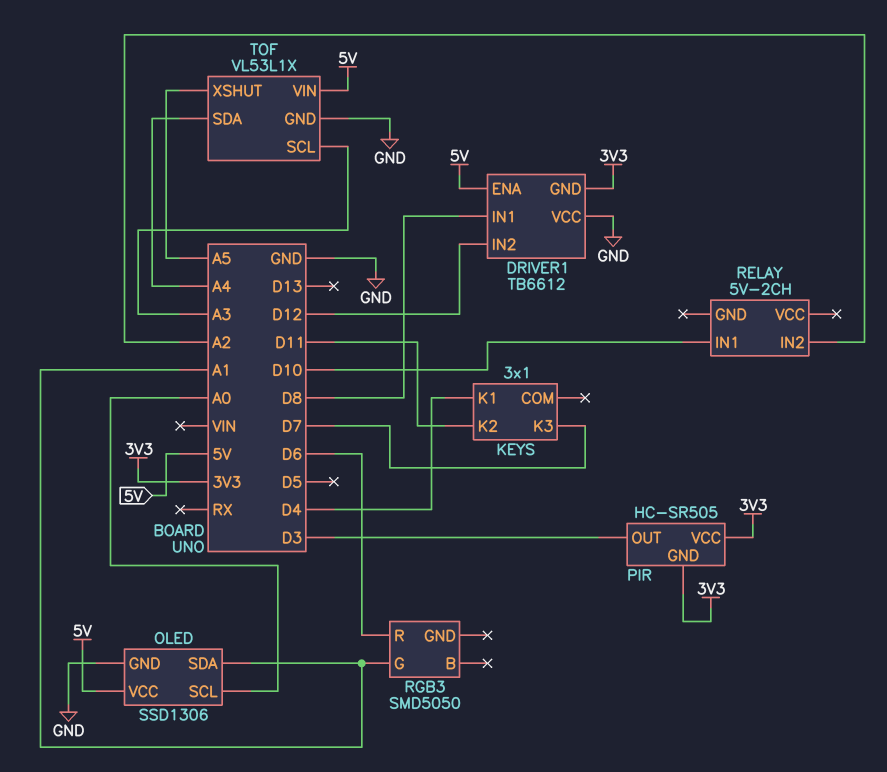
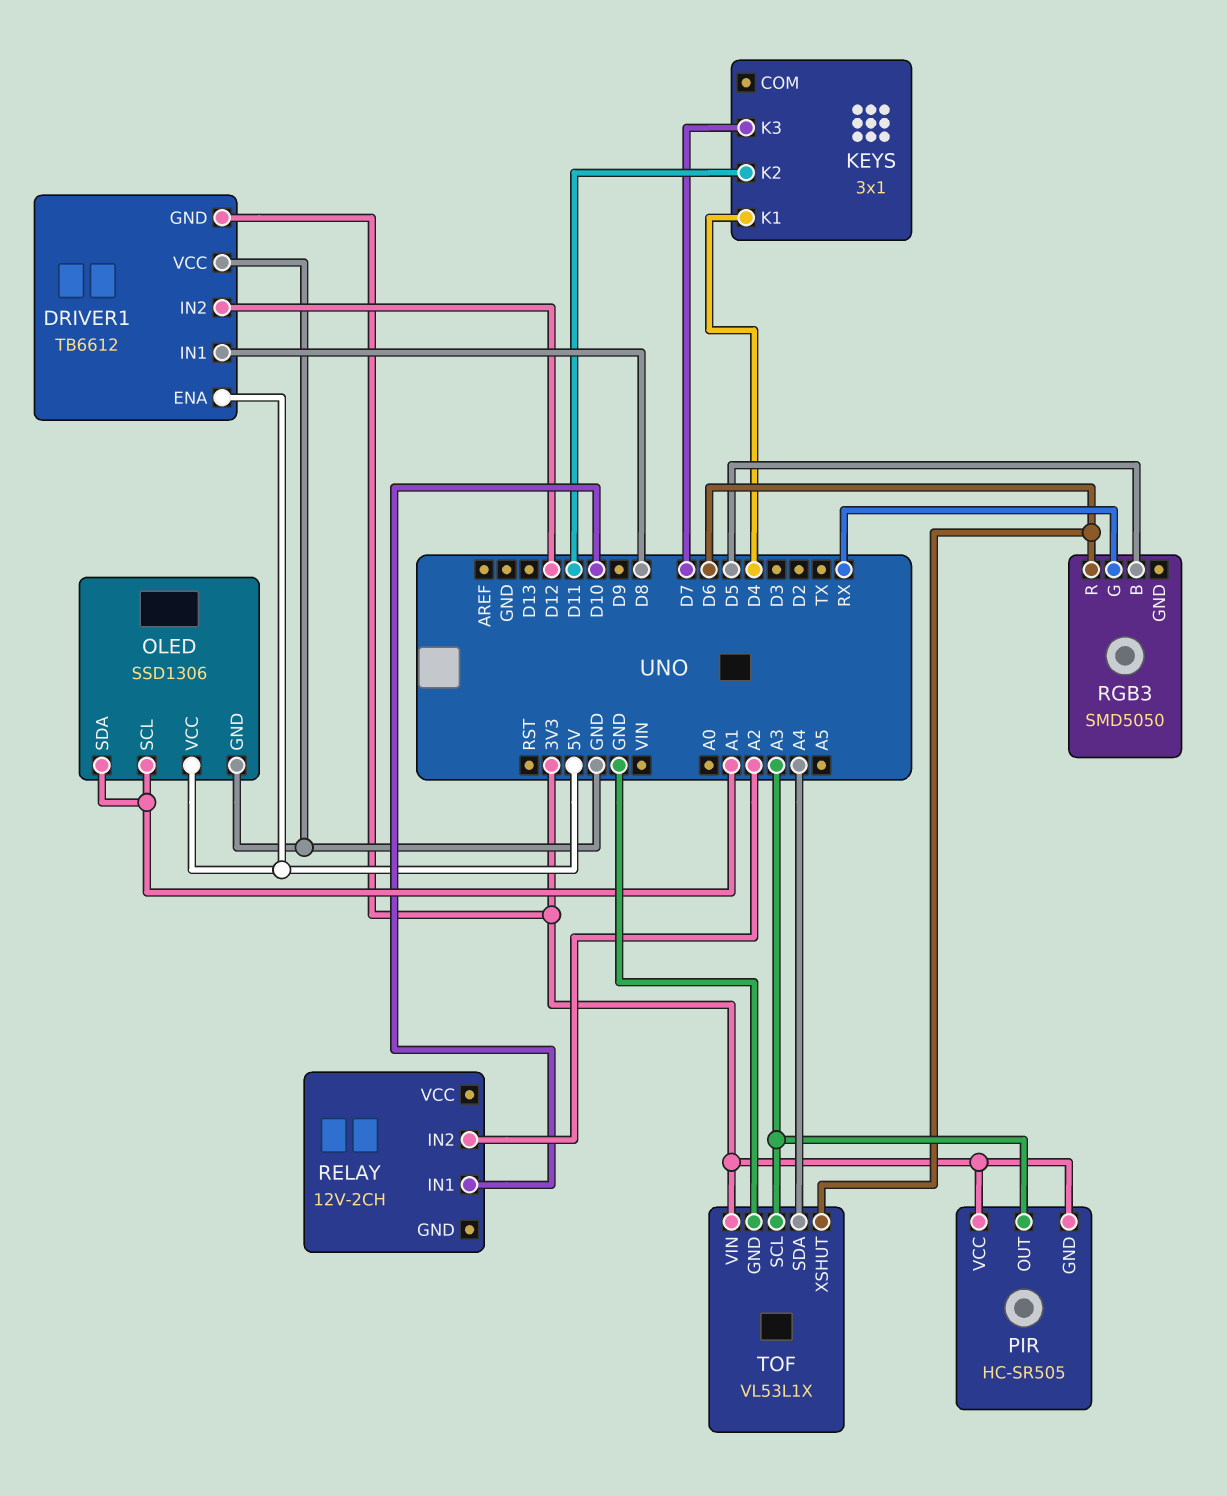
OLED pin SCL: A0 -> A1
PIR pin OUT: D3 -> A3
RELAY: 5V-2CH -> 12V-2CH
RGB3 pin B: none -> D5
RGB3 pin G: A1 -> RX
TOF pin VIN: 5V -> 3V3
TOF pin XSHUT: A5 -> D6

